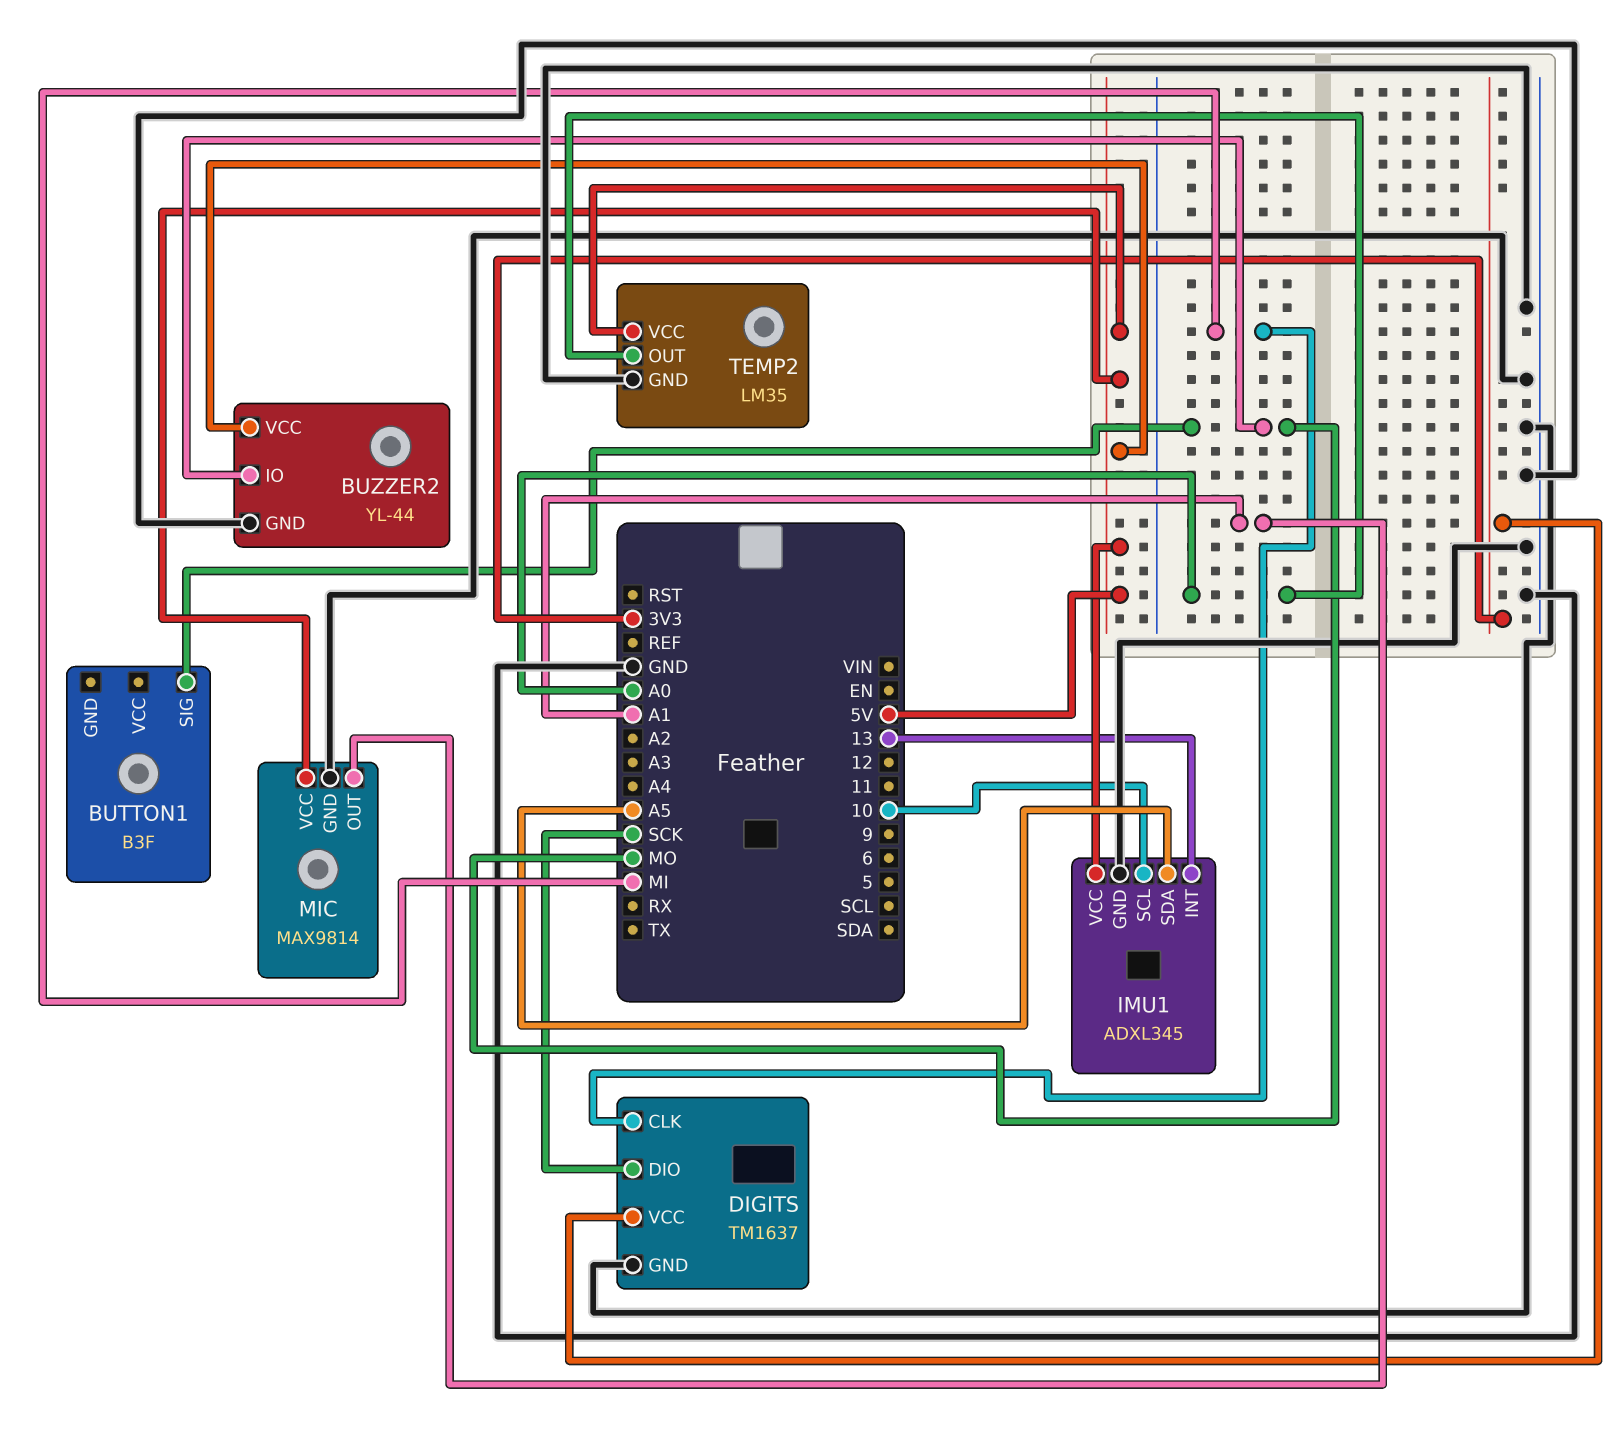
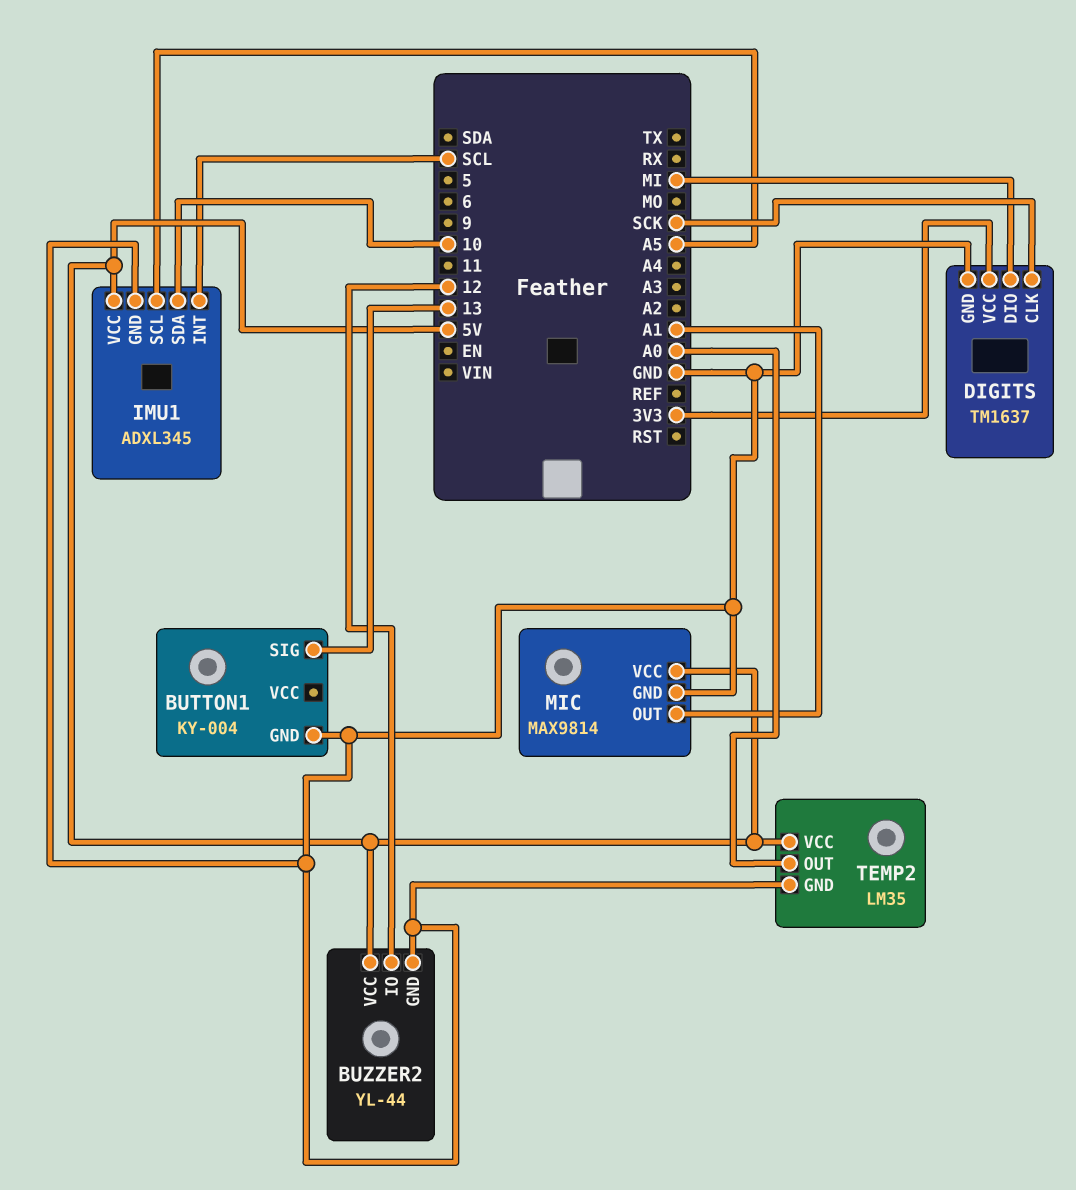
BUTTON1: B3F -> KY-004
BUTTON1 pin GND: none -> GND
BUTTON1 pin SIG: MO -> 13
BUZZER2 pin IO: MO -> 12
DIGITS pin CLK: MI -> SCK
DIGITS pin DIO: SCK -> MI
IMU1 pin INT: 13 -> SCL
IMU1 pin SCL: 10 -> A5
IMU1 pin SDA: A5 -> 10

